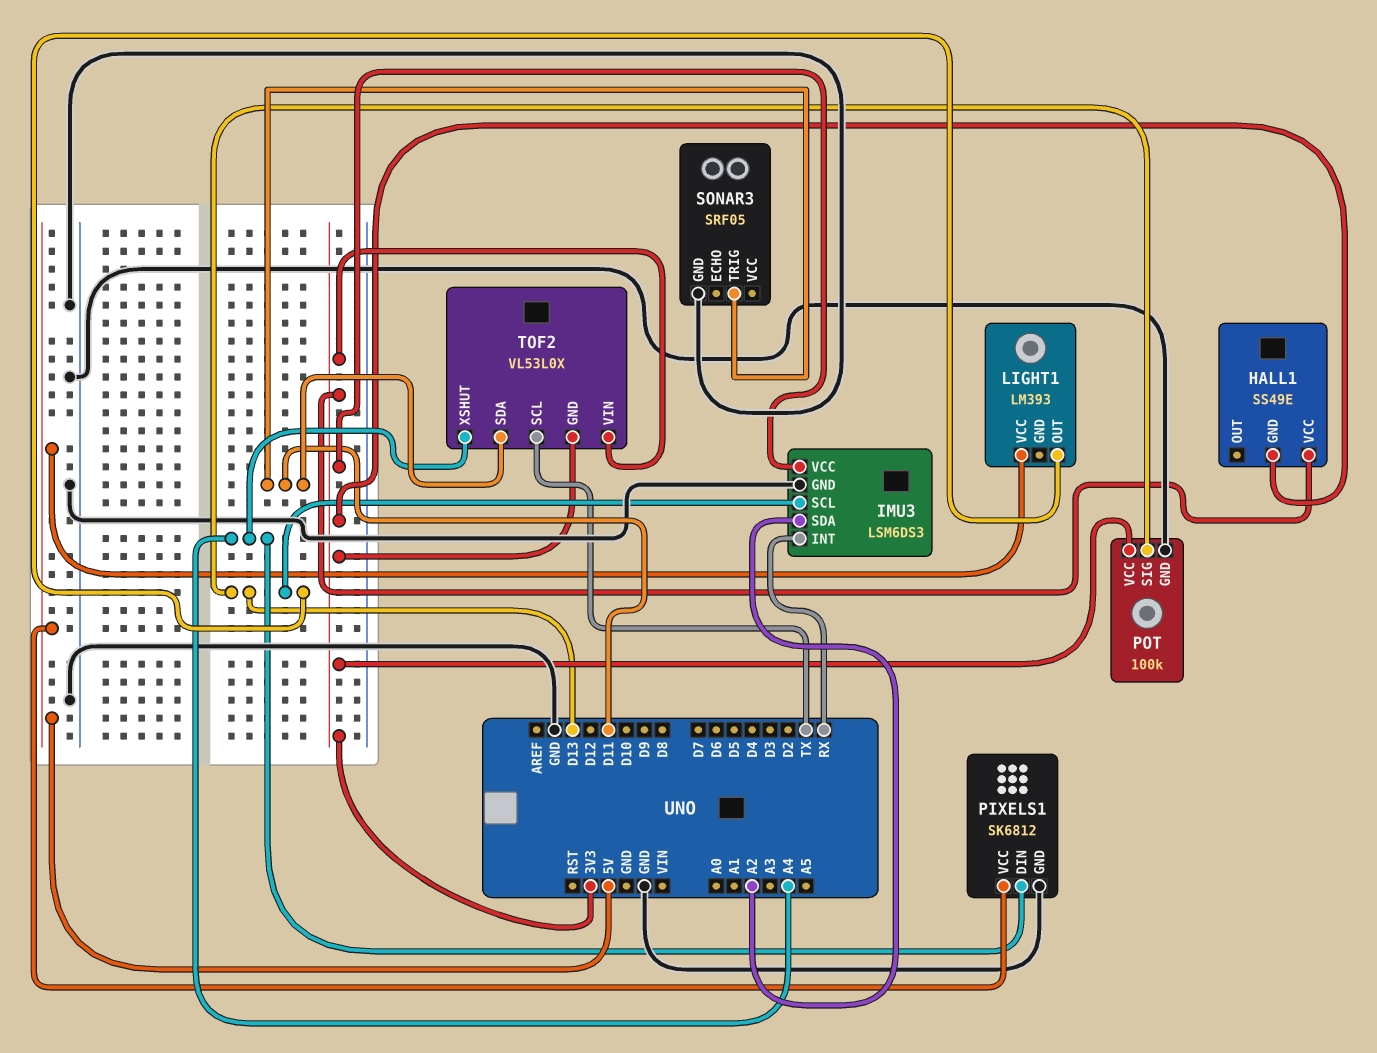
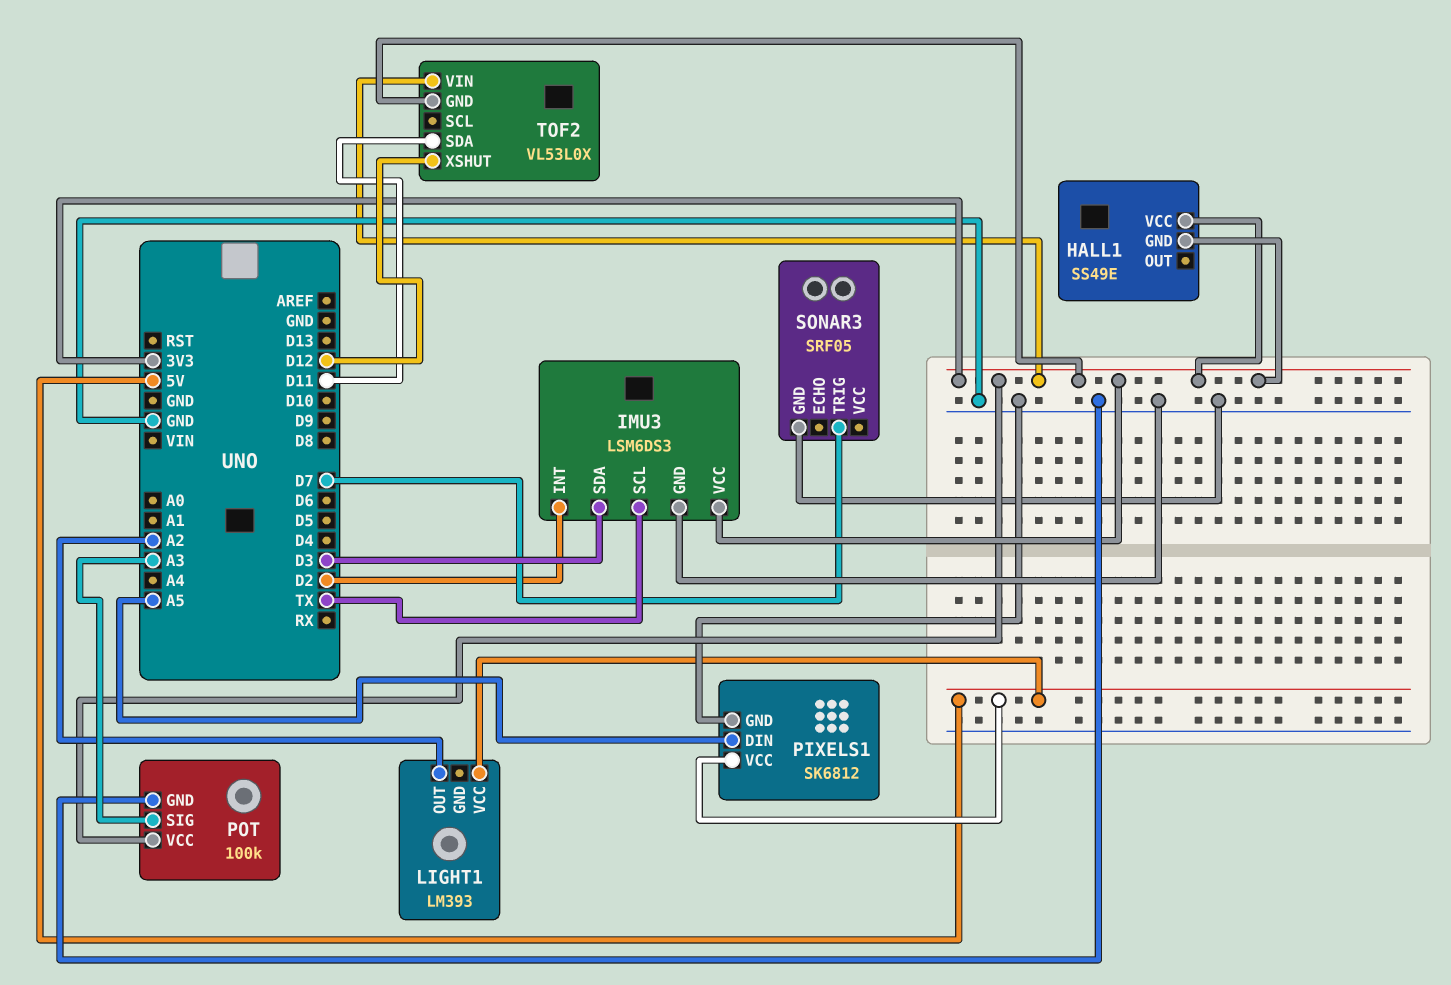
IMU3 pin INT: RX -> D2
IMU3 pin SCL: D13 -> TX
IMU3 pin SDA: A2 -> D3
LIGHT1 pin OUT: D13 -> A2
PIXELS1 pin DIN: A4 -> A5
POT pin SIG: D13 -> A3
SONAR3 pin TRIG: D11 -> D7
TOF2 pin SCL: TX -> none
TOF2 pin XSHUT: A4 -> D12

